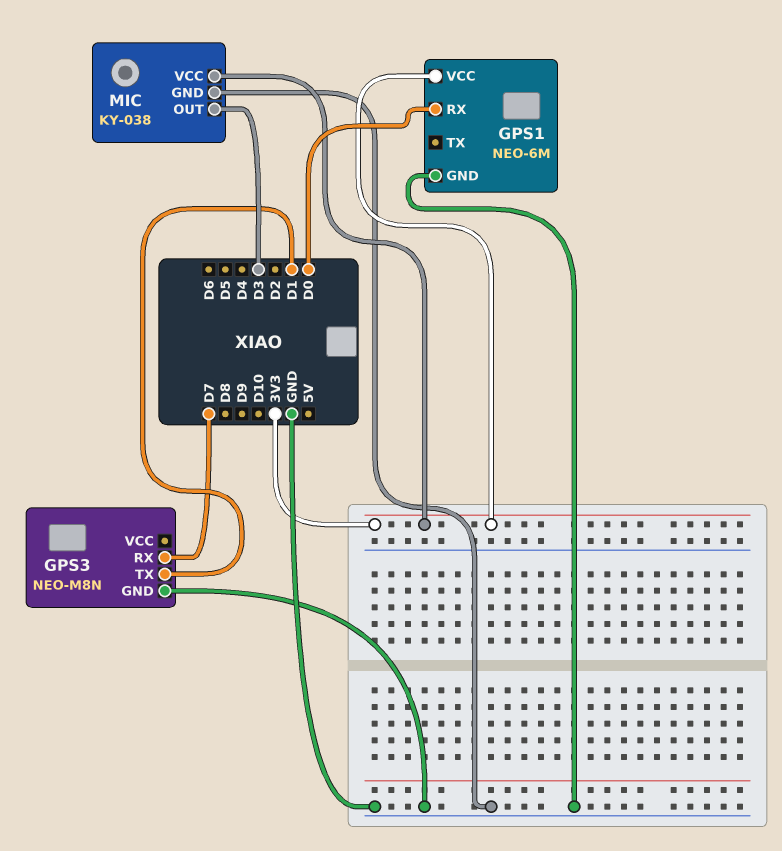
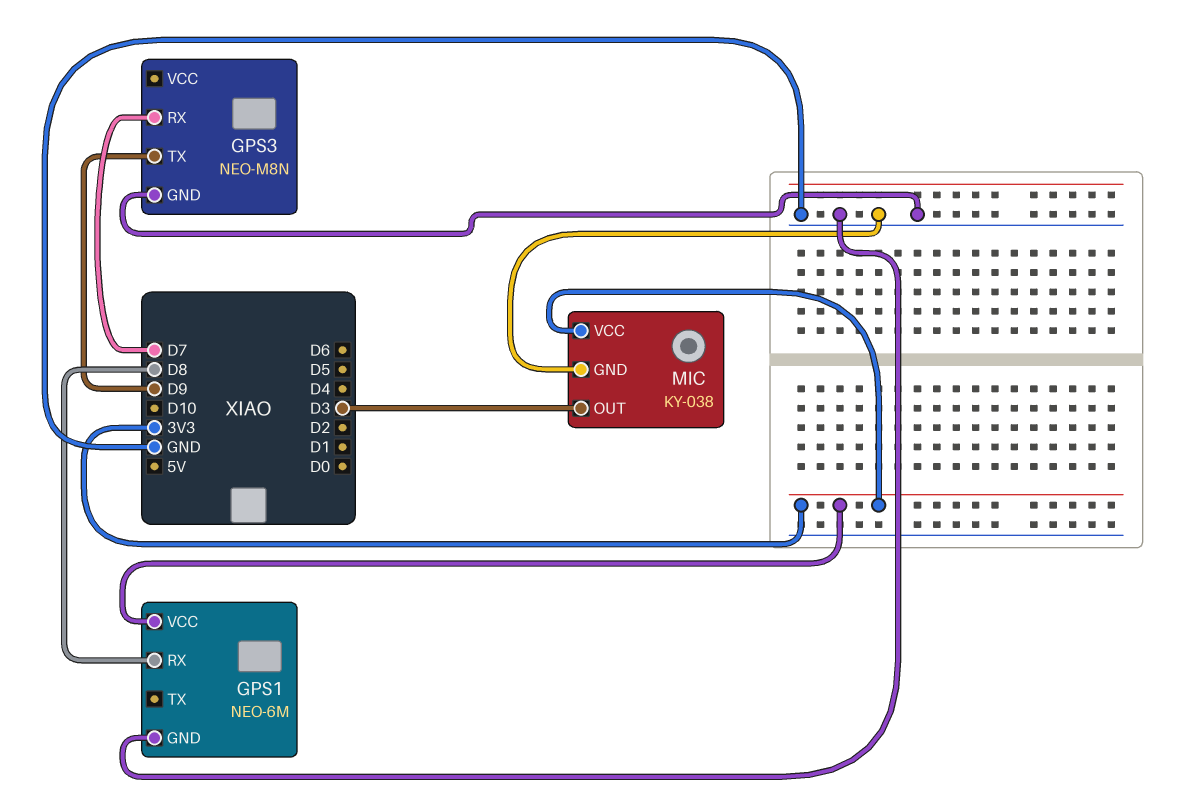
GPS1 pin RX: D0 -> D8
GPS3 pin TX: D1 -> D9

